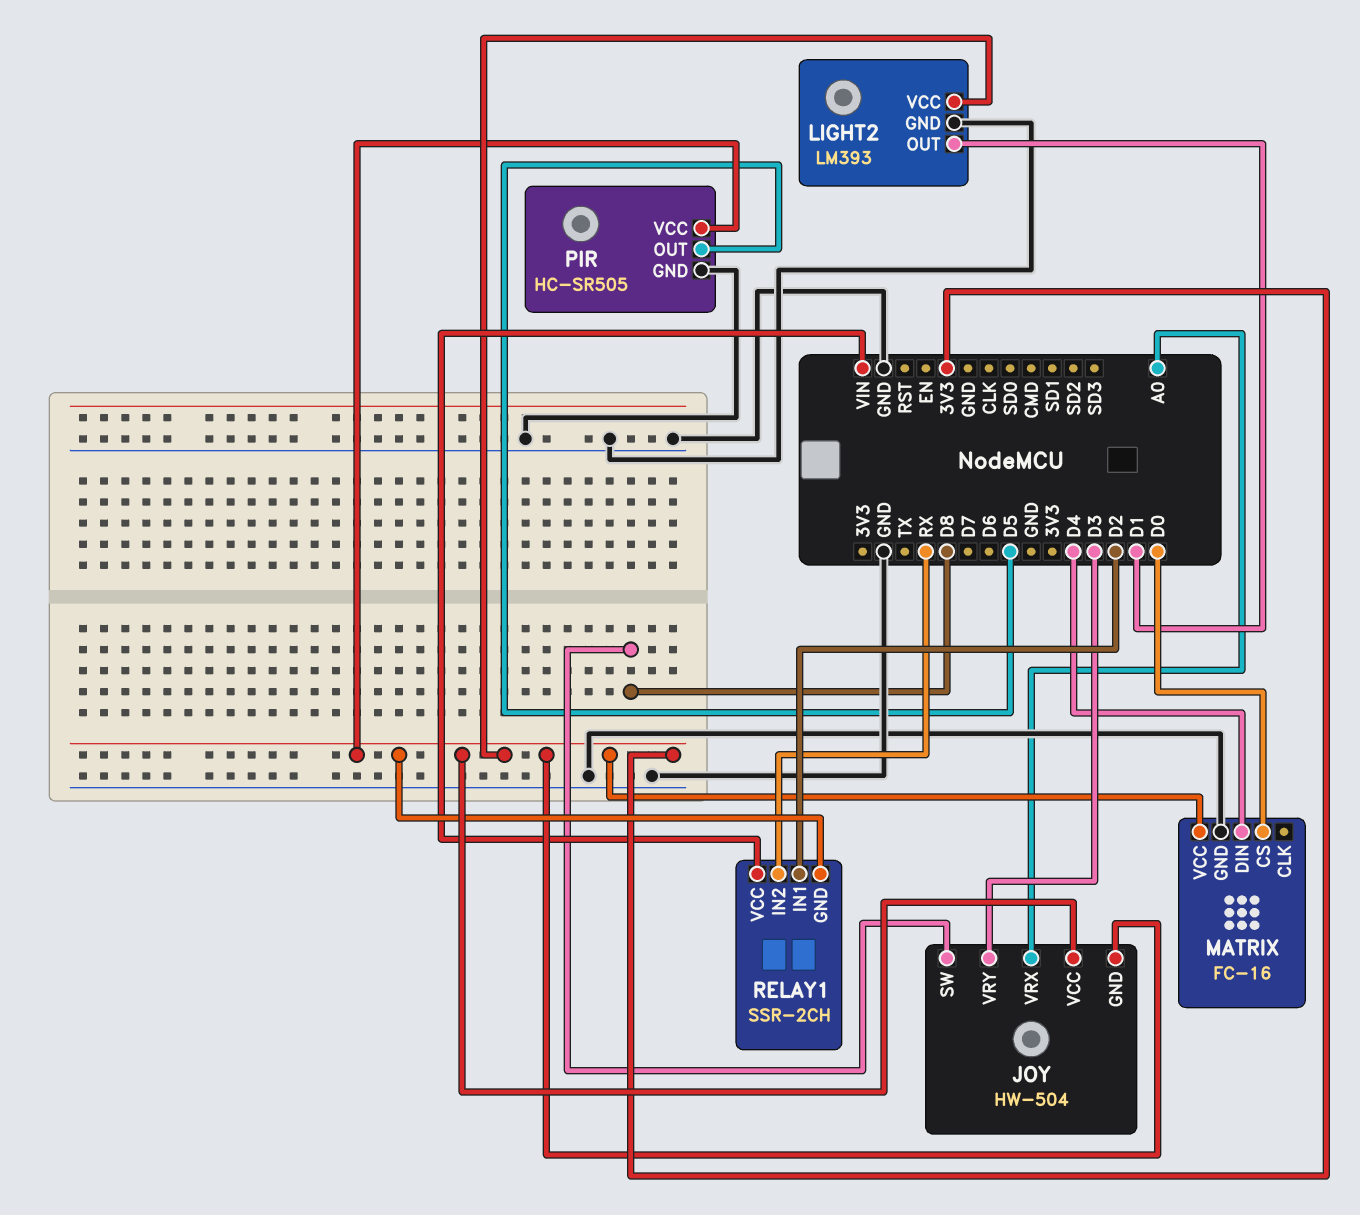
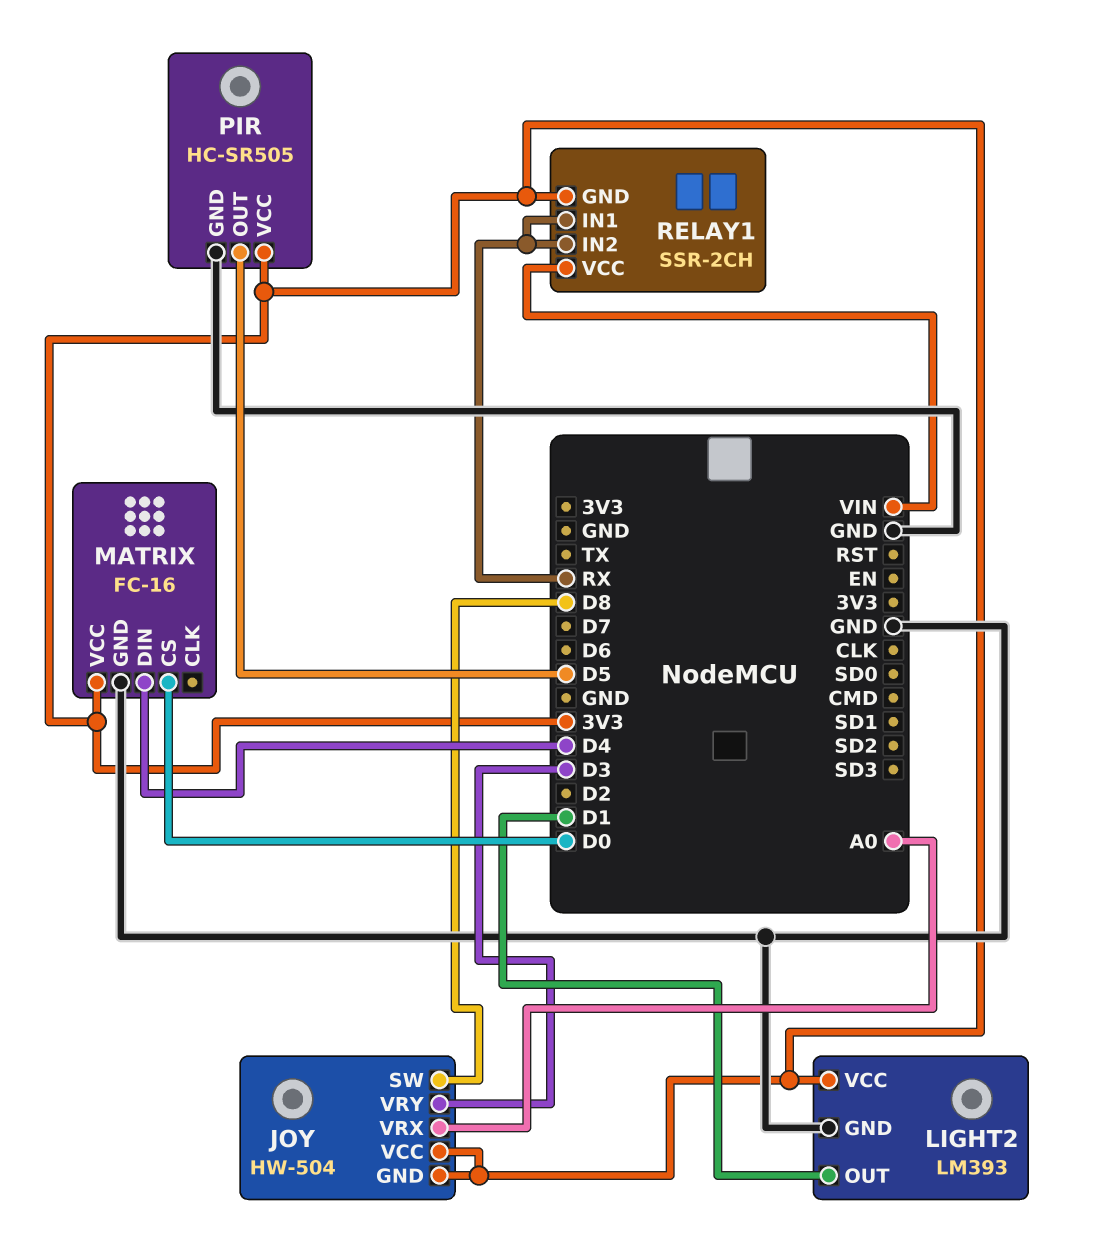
RELAY1 pin IN1: D2 -> RX

